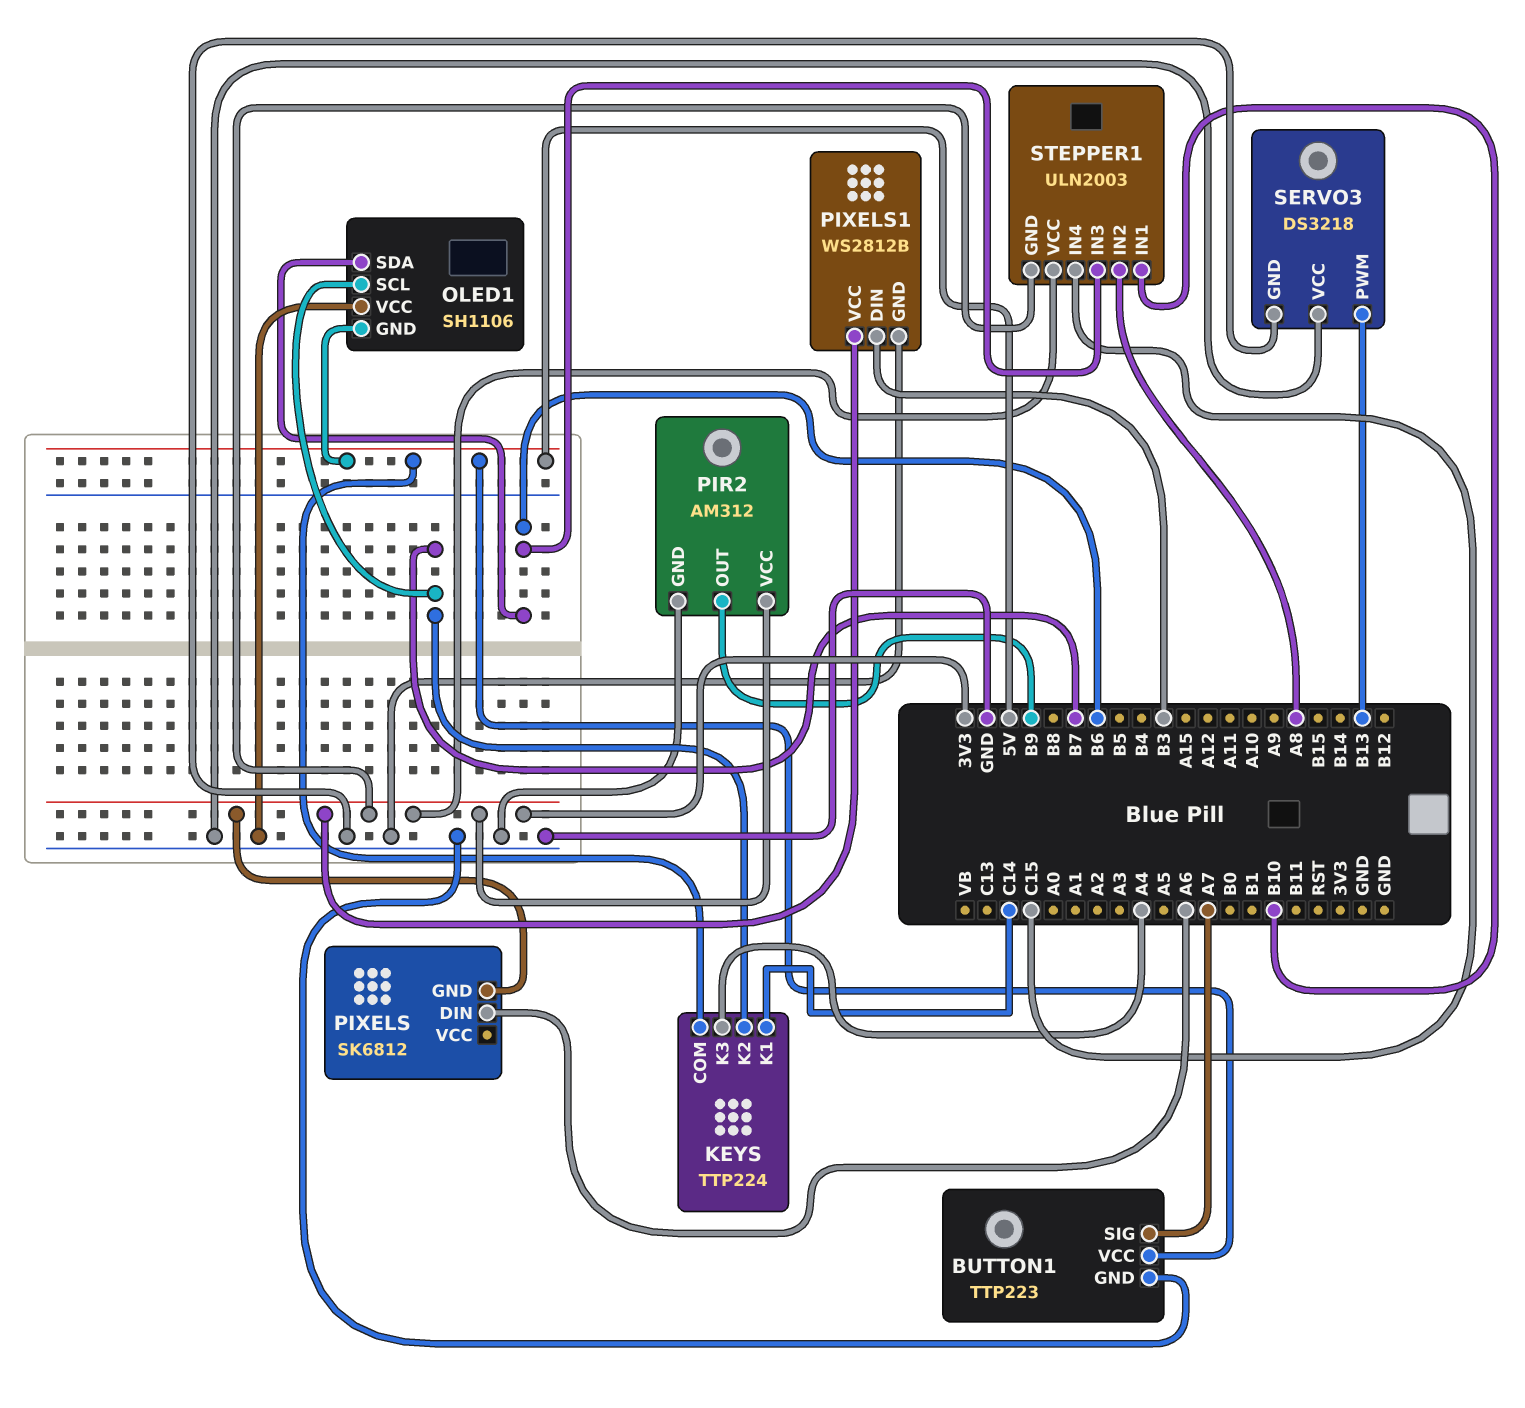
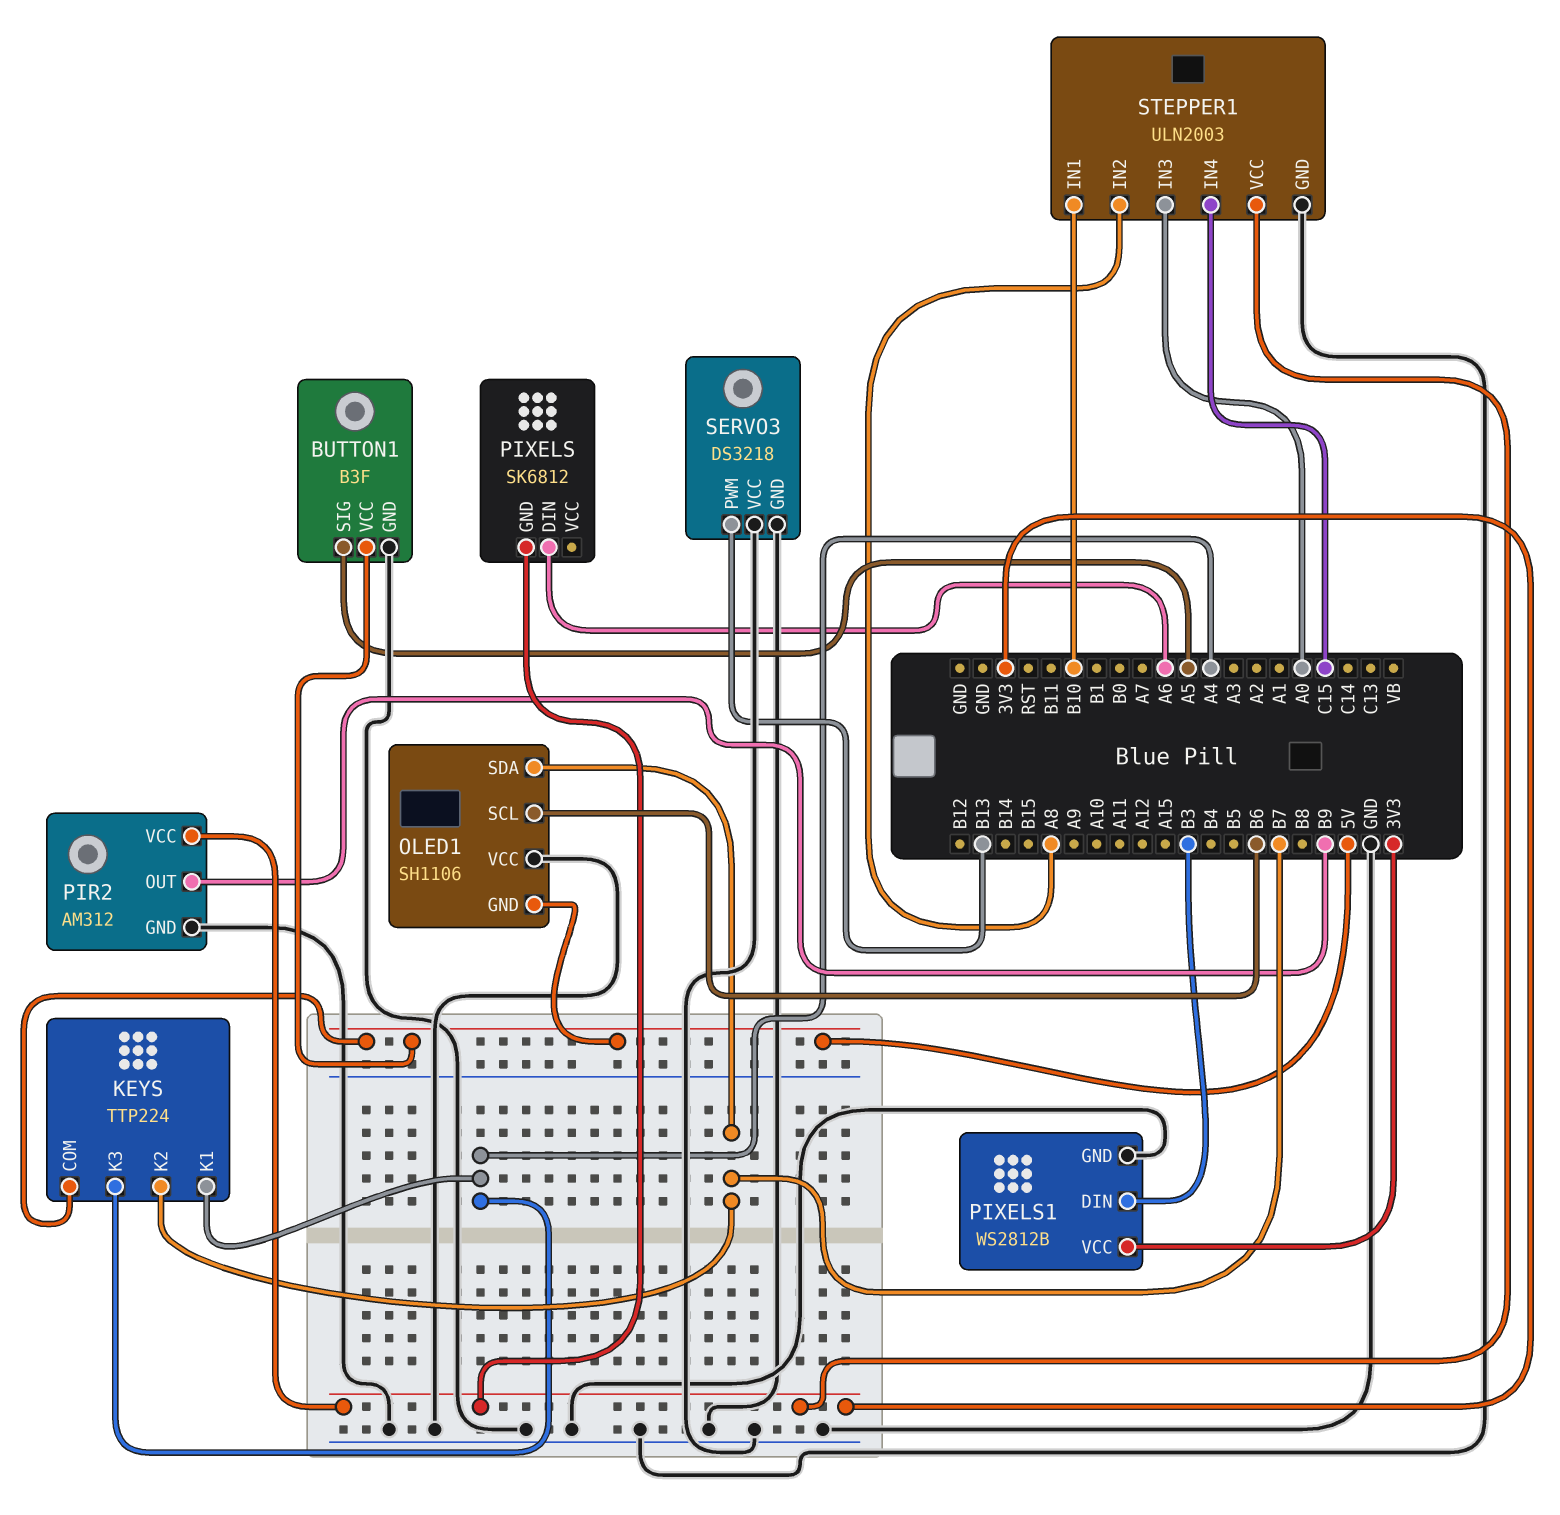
BUTTON1: TTP223 -> B3F
BUTTON1 pin SIG: A7 -> A5
KEYS pin K1: C14 -> A4
OLED1 pin SCL: B7 -> B6
OLED1 pin SDA: B6 -> B7
STEPPER1 pin GND: 3V3 -> GND
STEPPER1 pin IN3: B6 -> A0

